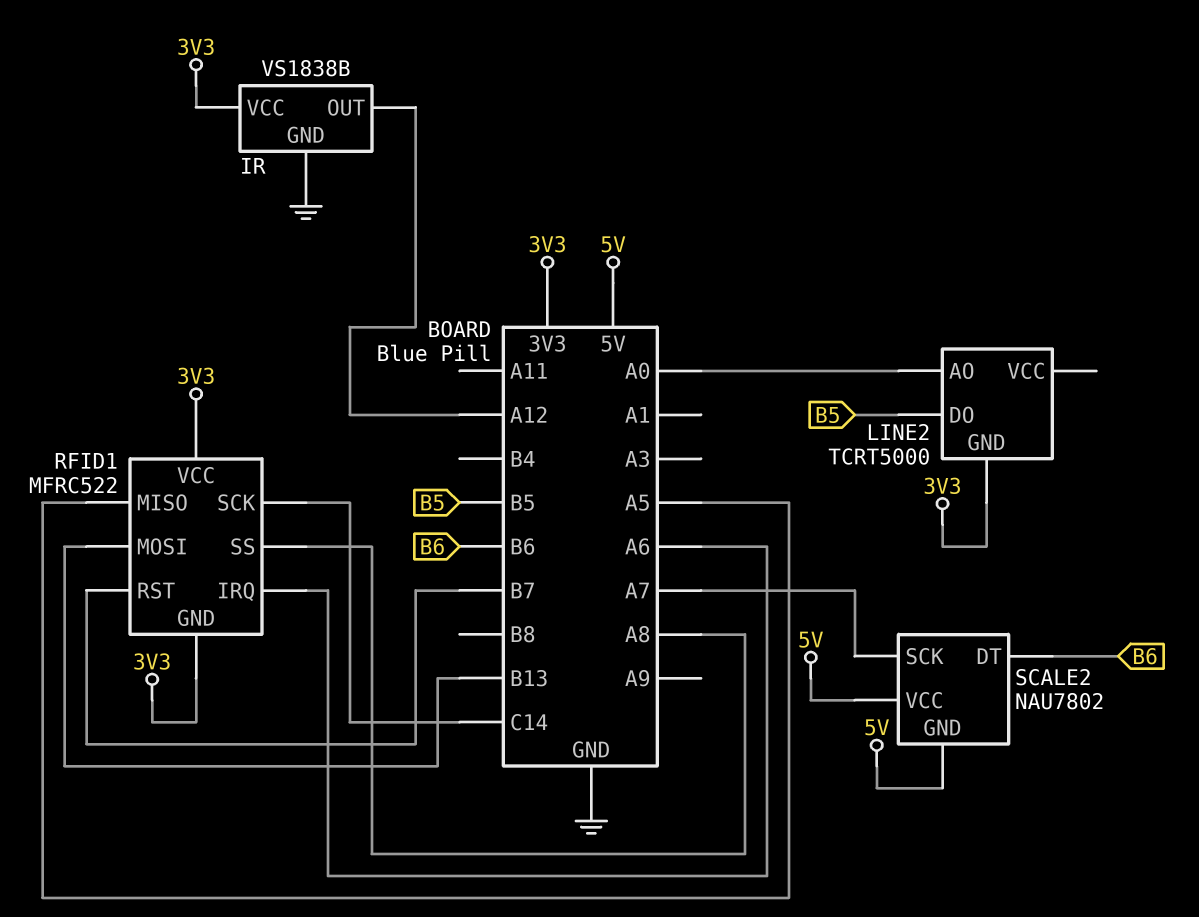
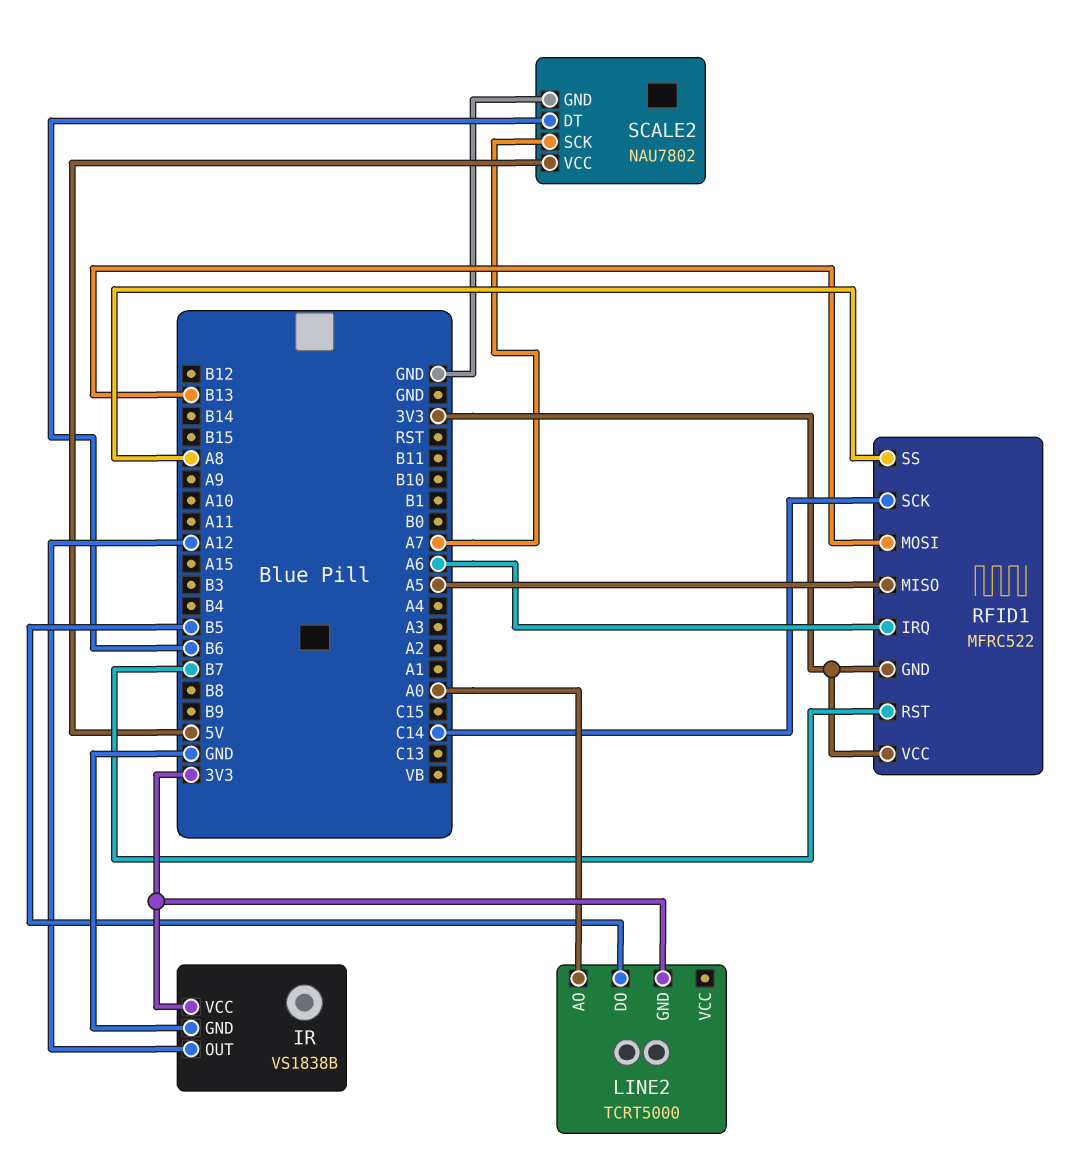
SCALE2 pin GND: 5V -> GND

